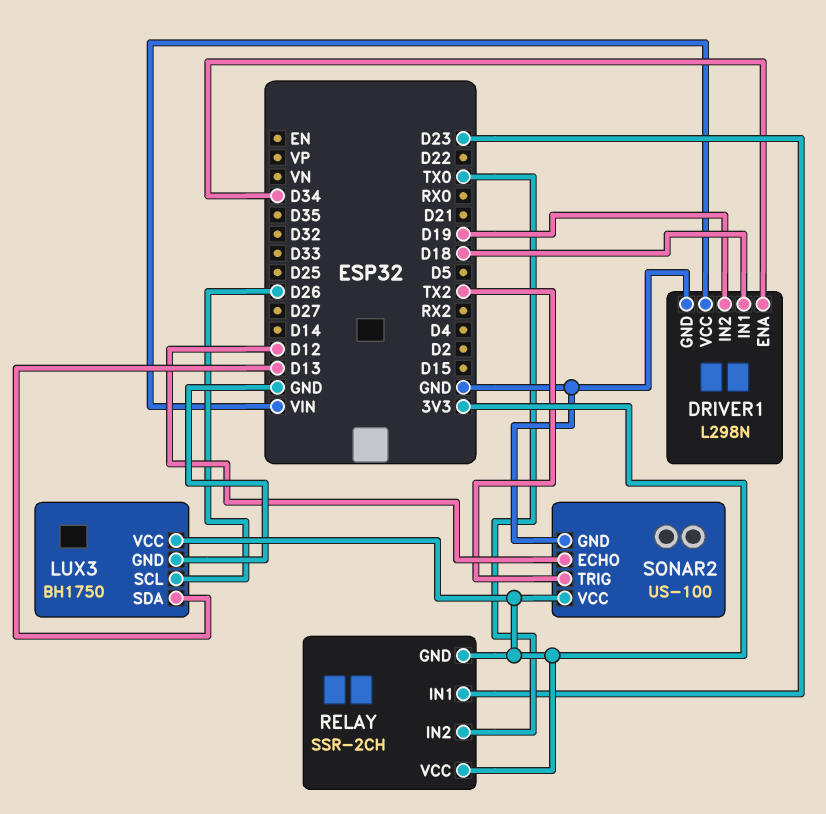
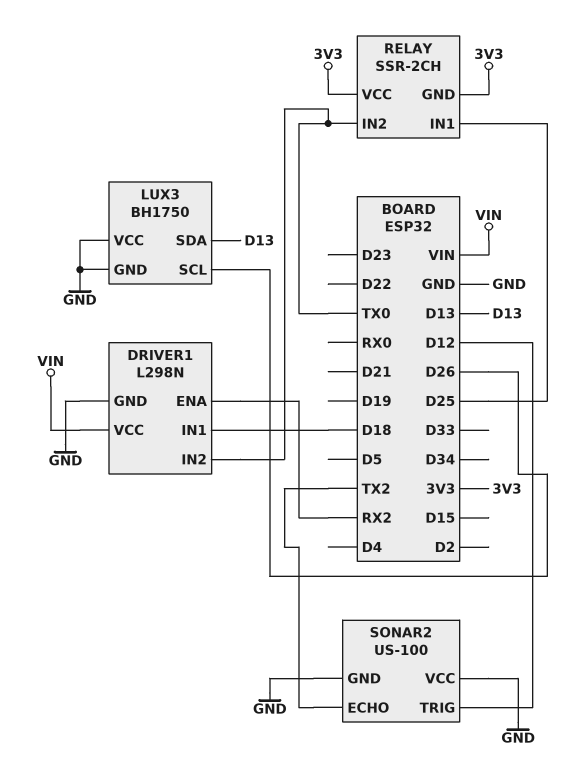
DRIVER1 pin ENA: D34 -> RX2
DRIVER1 pin IN2: D19 -> TX0
LUX3 pin VCC: 3V3 -> GND
RELAY pin IN1: D23 -> D25
SONAR2 pin ECHO: D12 -> TX2
SONAR2 pin TRIG: TX2 -> D12
SONAR2 pin VCC: 3V3 -> GND

